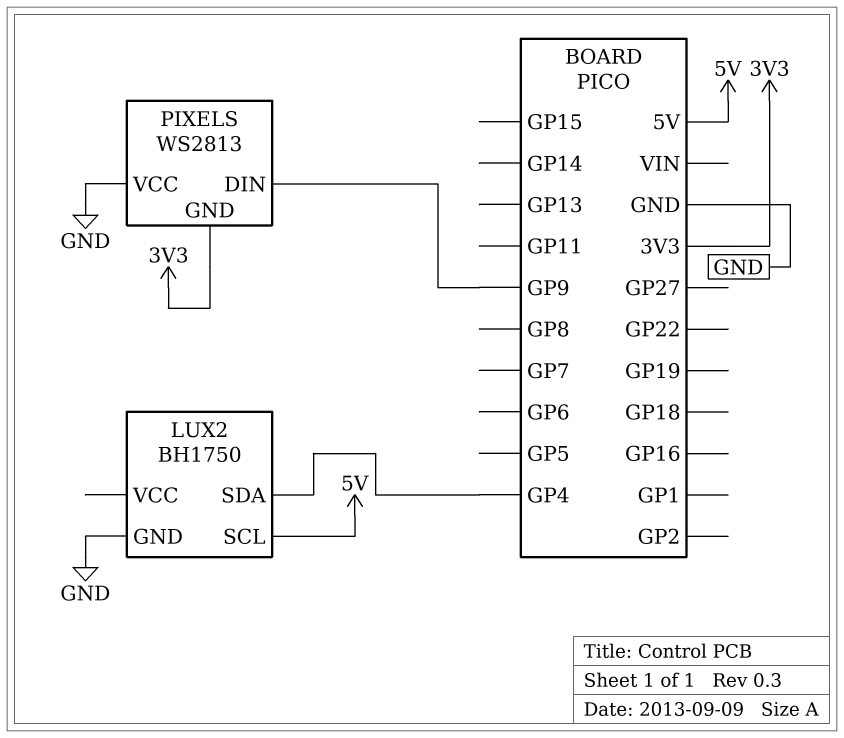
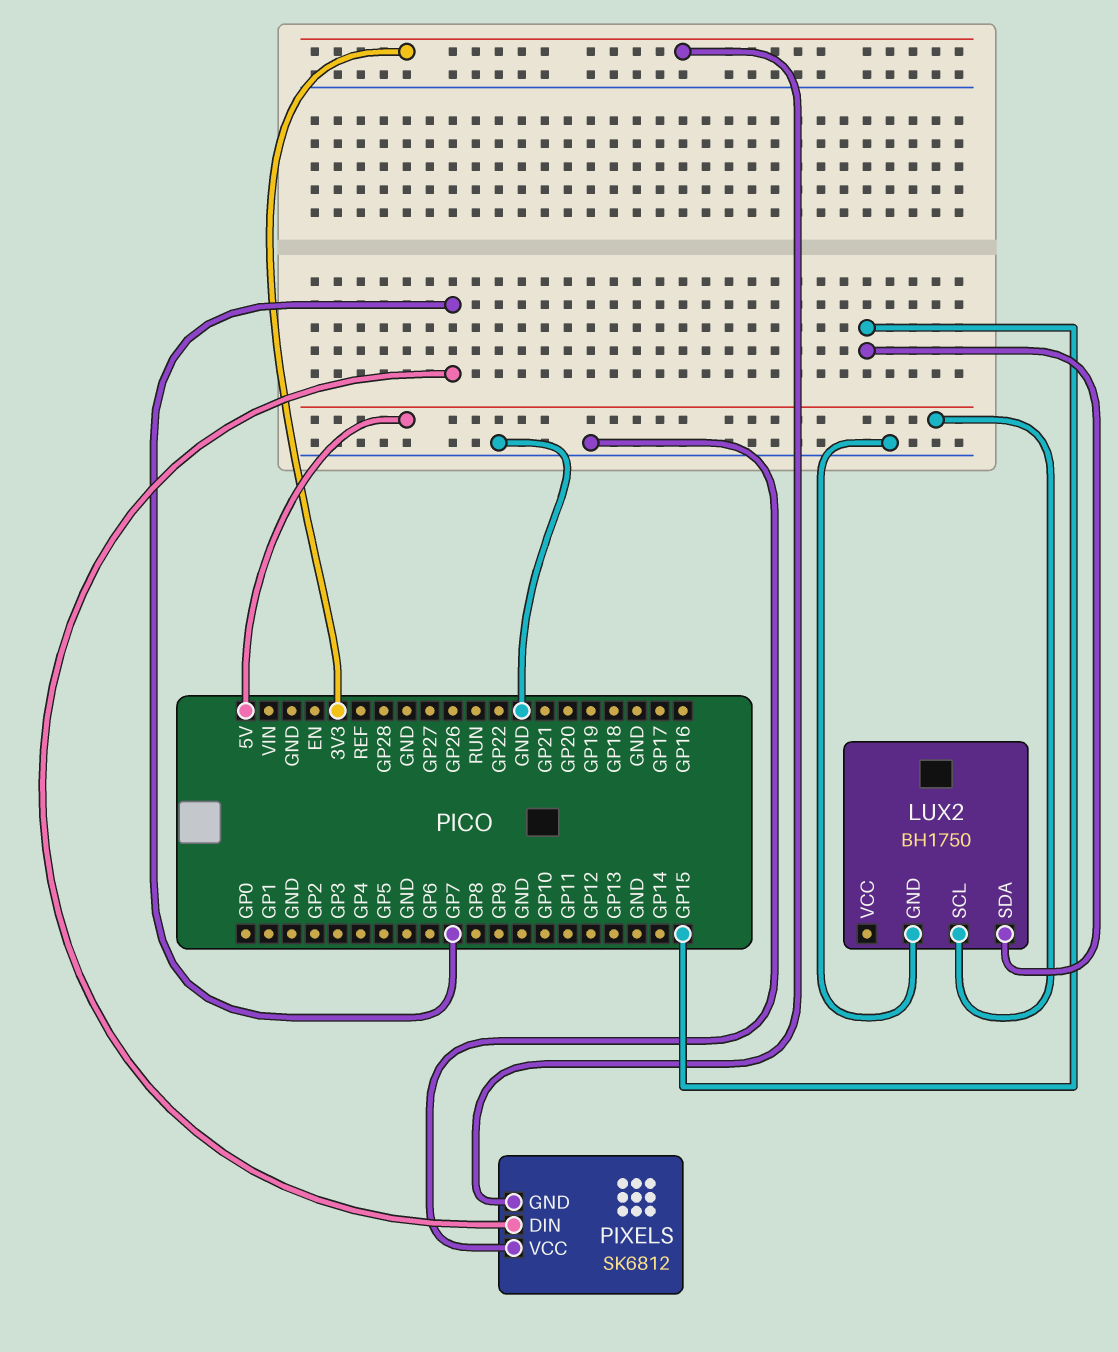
LUX2 pin SDA: GP4 -> GP15
PIXELS: WS2813 -> SK6812
PIXELS pin DIN: GP9 -> GP7

